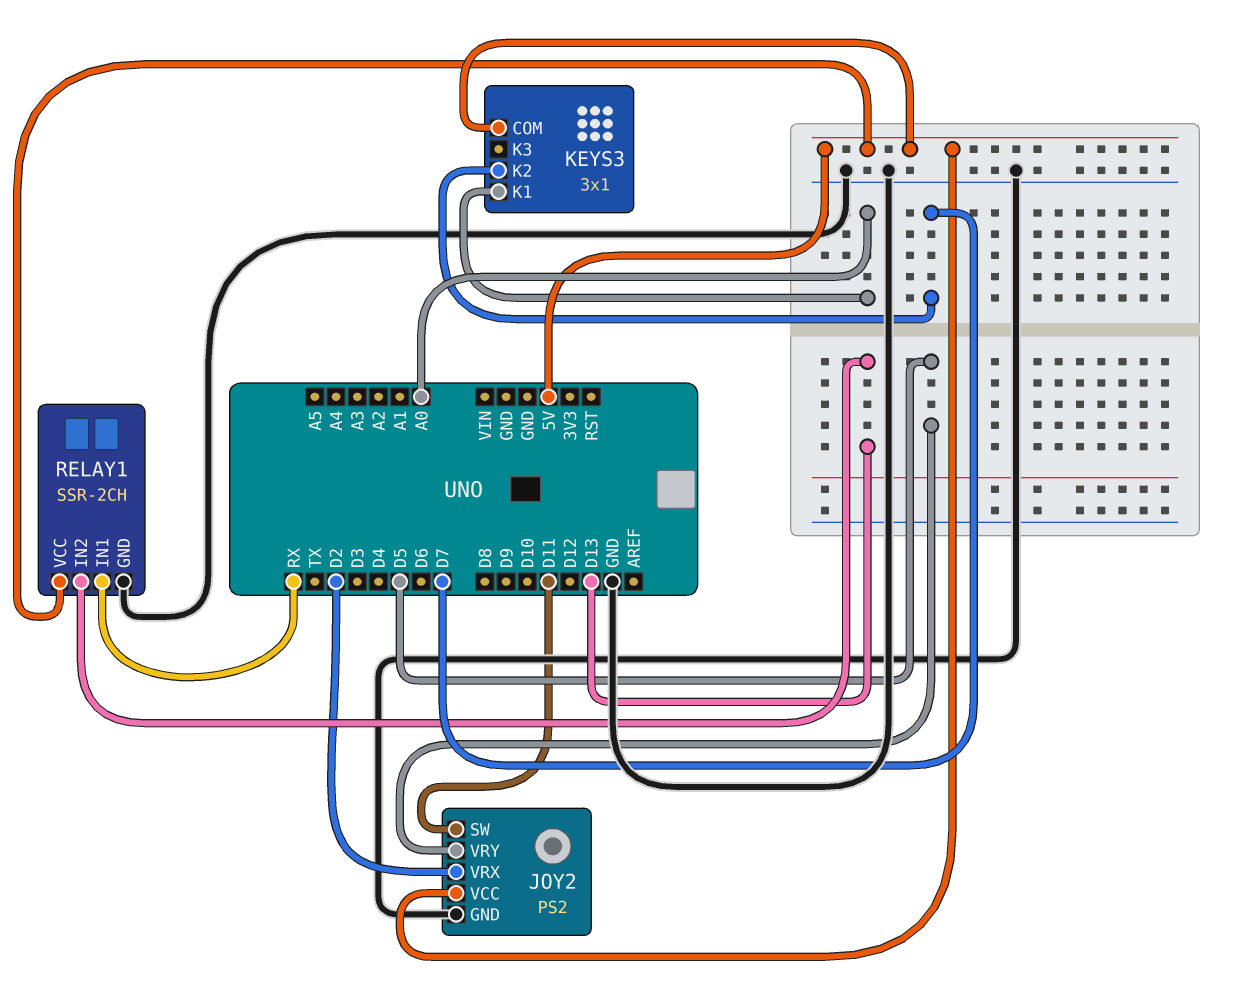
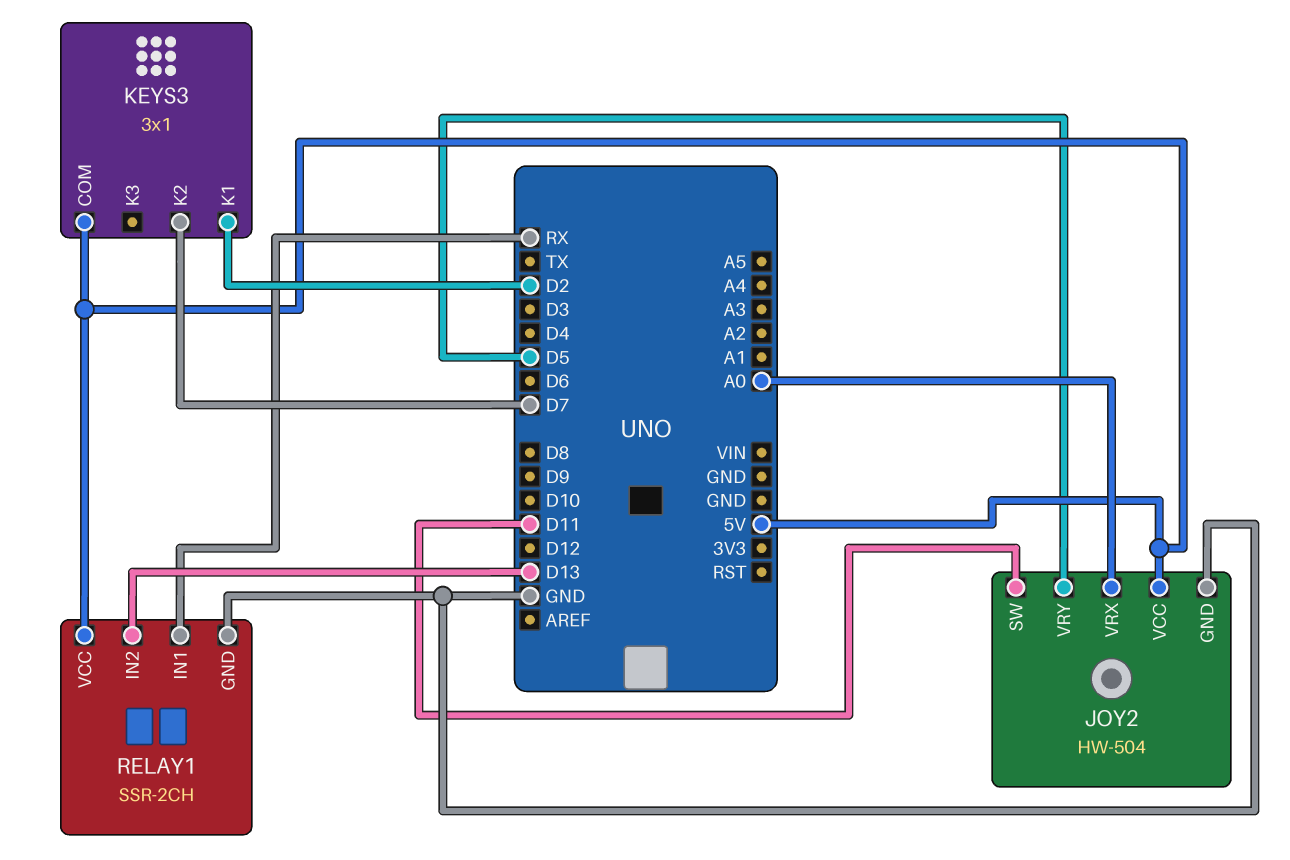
JOY2: PS2 -> HW-504
JOY2 pin VRX: D2 -> A0
KEYS3 pin K1: A0 -> D2

